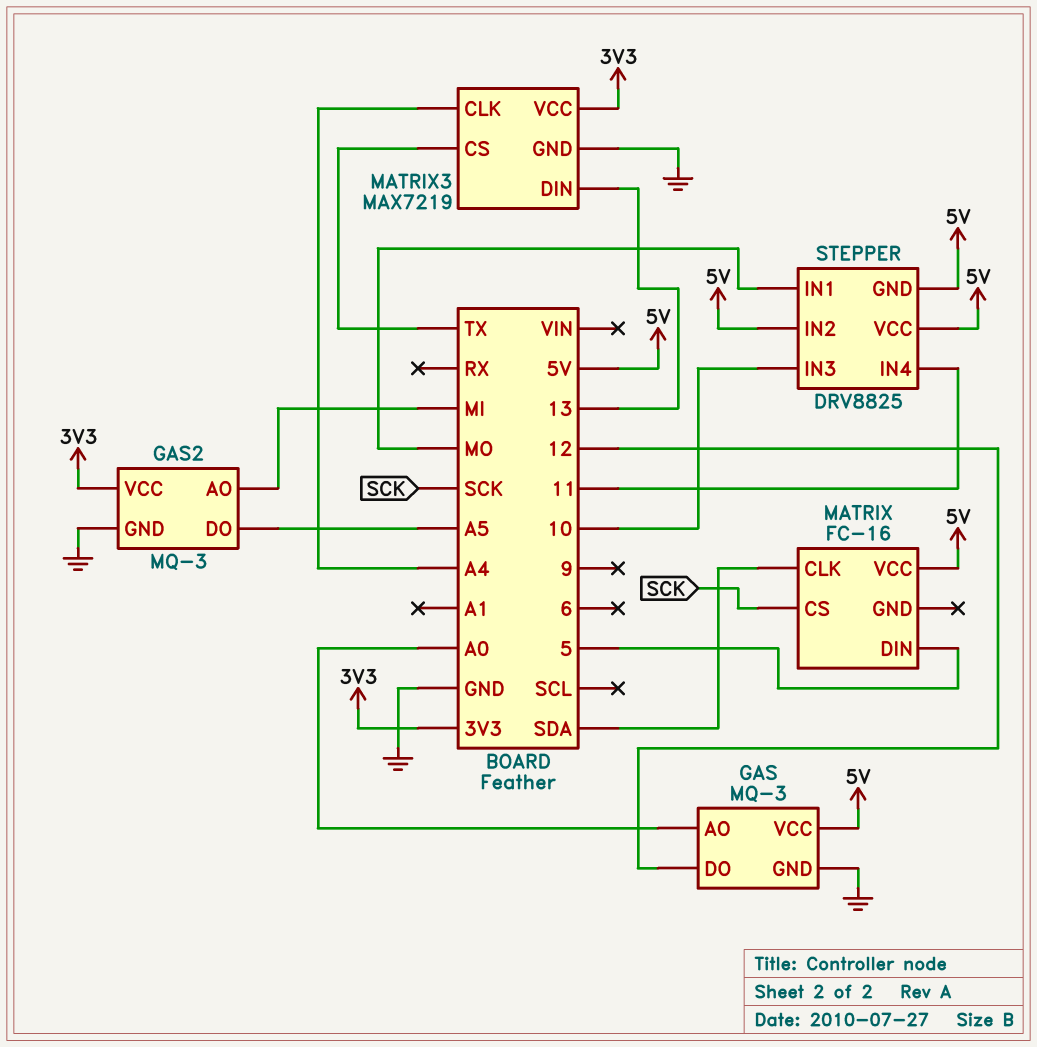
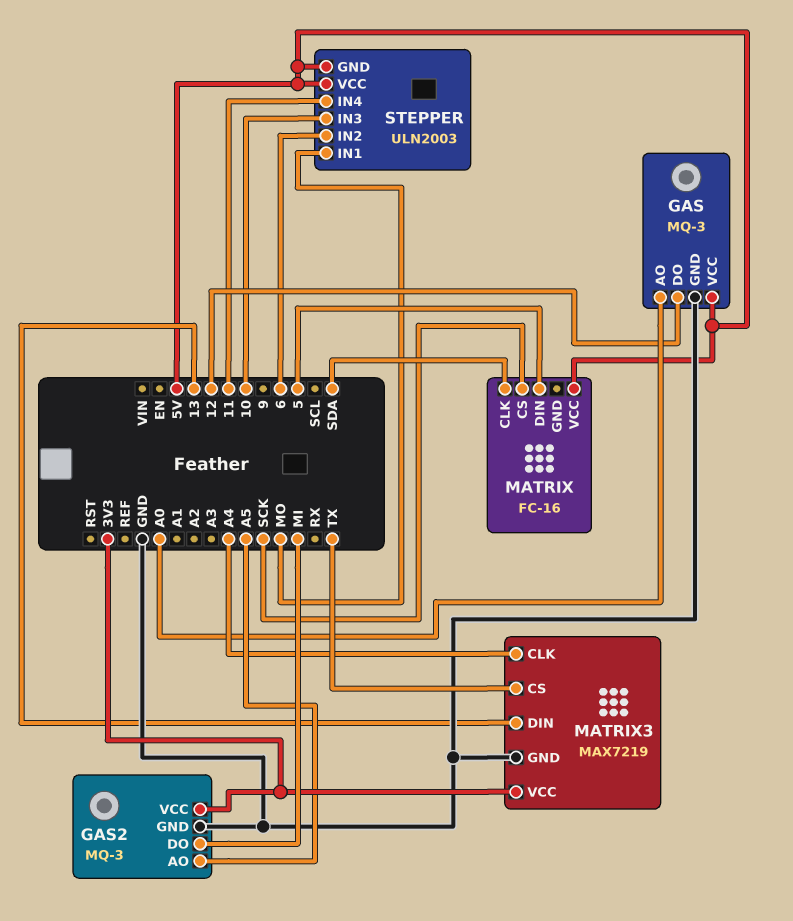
GAS2 pin AO: MI -> A5
GAS2 pin DO: A5 -> MI
STEPPER: DRV8825 -> ULN2003
STEPPER pin IN2: 5V -> 6

